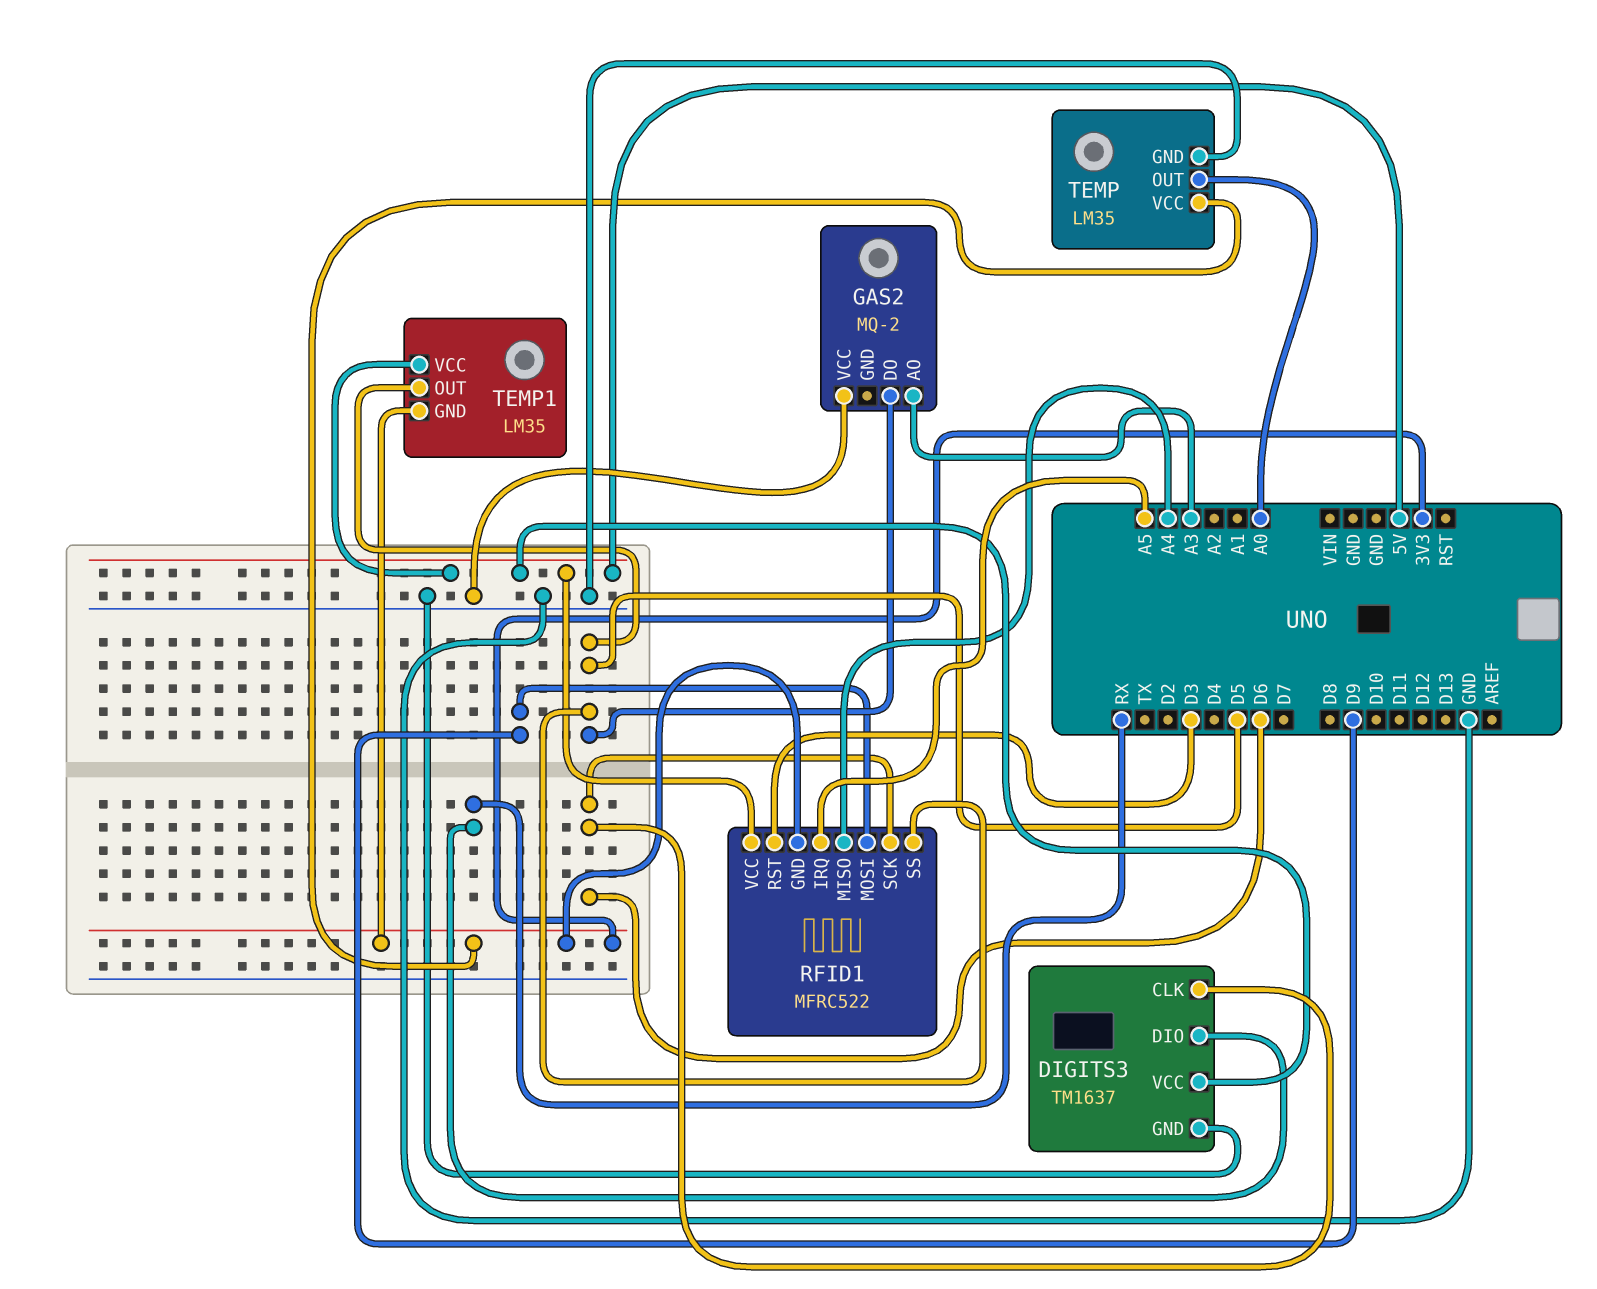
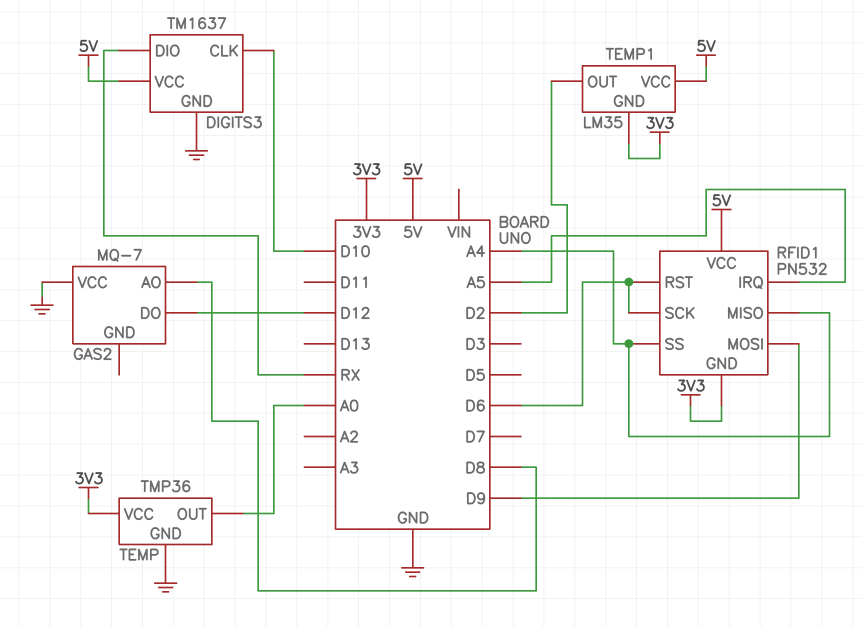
DIGITS3 pin CLK: D6 -> D10
GAS2: MQ-2 -> MQ-7
GAS2 pin AO: A3 -> D8
GAS2 pin DO: D5 -> D12
RFID1: MFRC522 -> PN532
RFID1 pin RST: D3 -> D6
RFID1 pin SS: D5 -> A4
TEMP: LM35 -> TMP36
TEMP1 pin OUT: D5 -> D2

